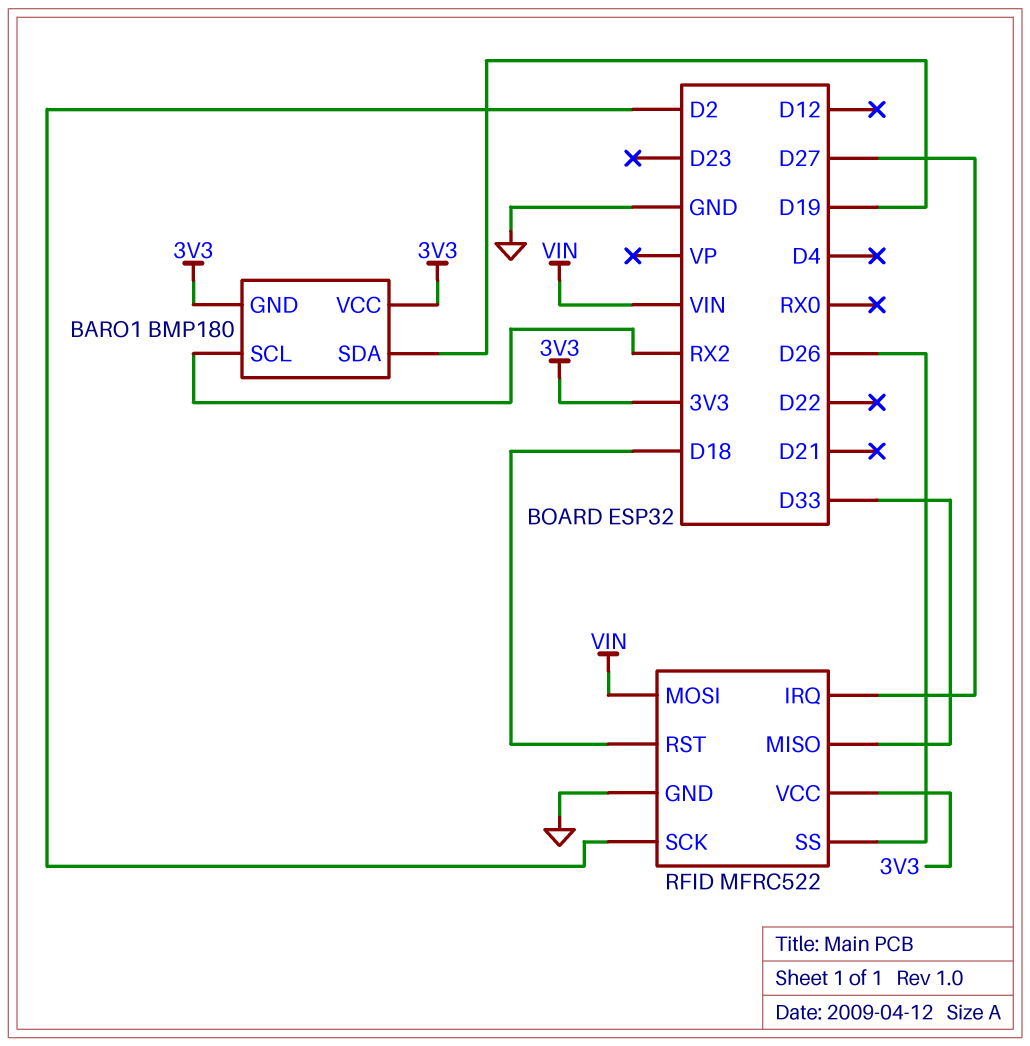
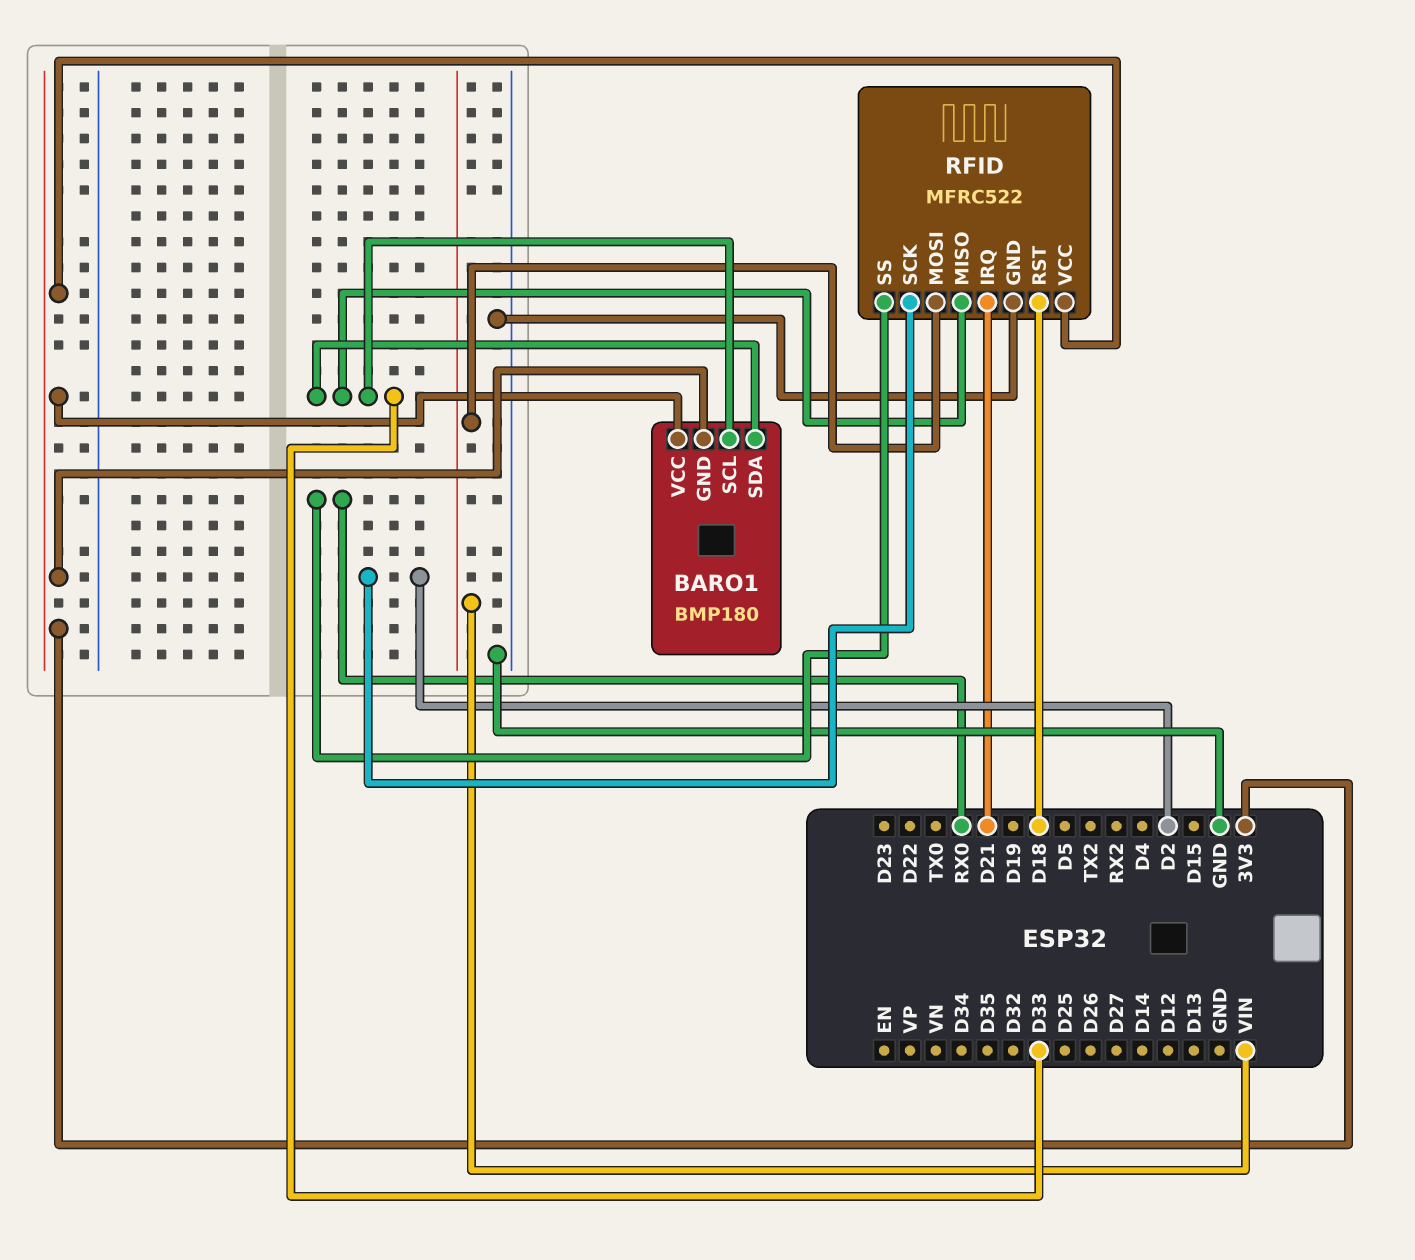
BARO1 pin SCL: RX2 -> D33
BARO1 pin SDA: D19 -> D33
RFID pin IRQ: D27 -> D21
RFID pin SS: D26 -> RX0

